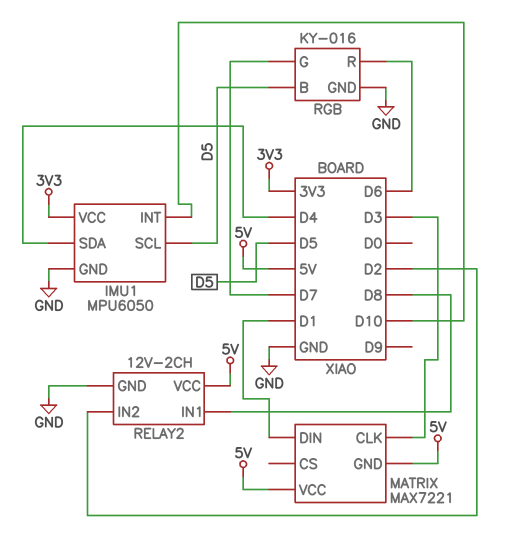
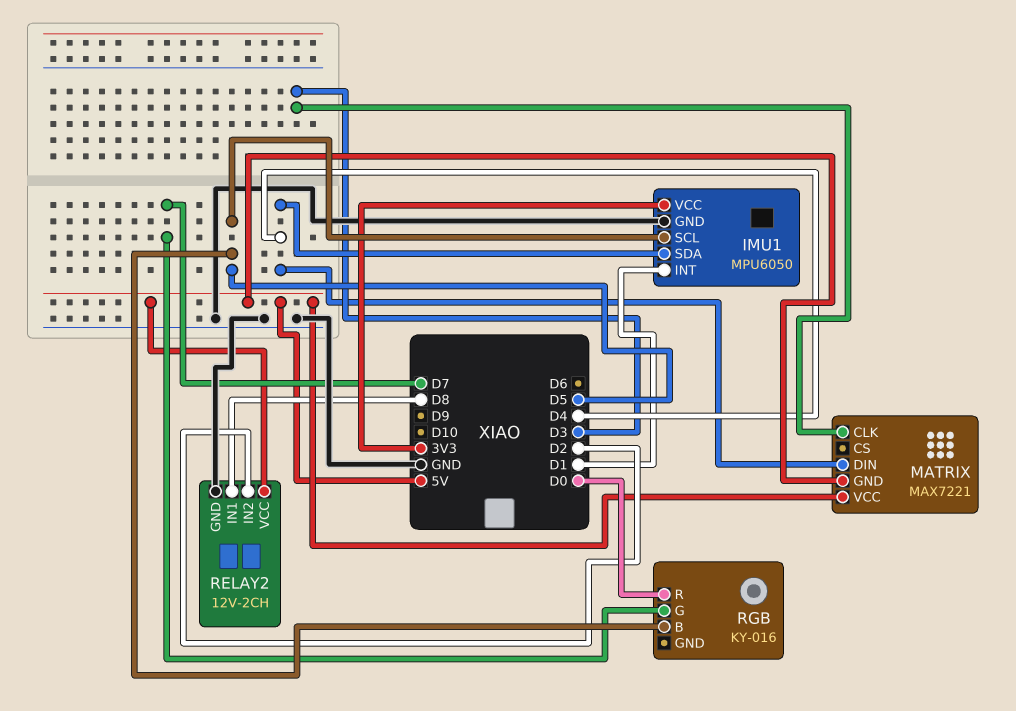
IMU1 pin INT: D10 -> D1
MATRIX pin DIN: D1 -> D4
RGB pin GND: GND -> none
RGB pin R: D6 -> D0

